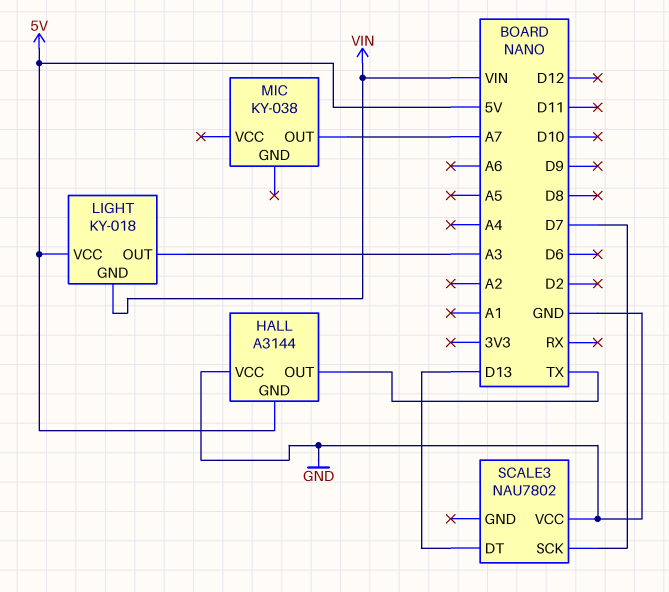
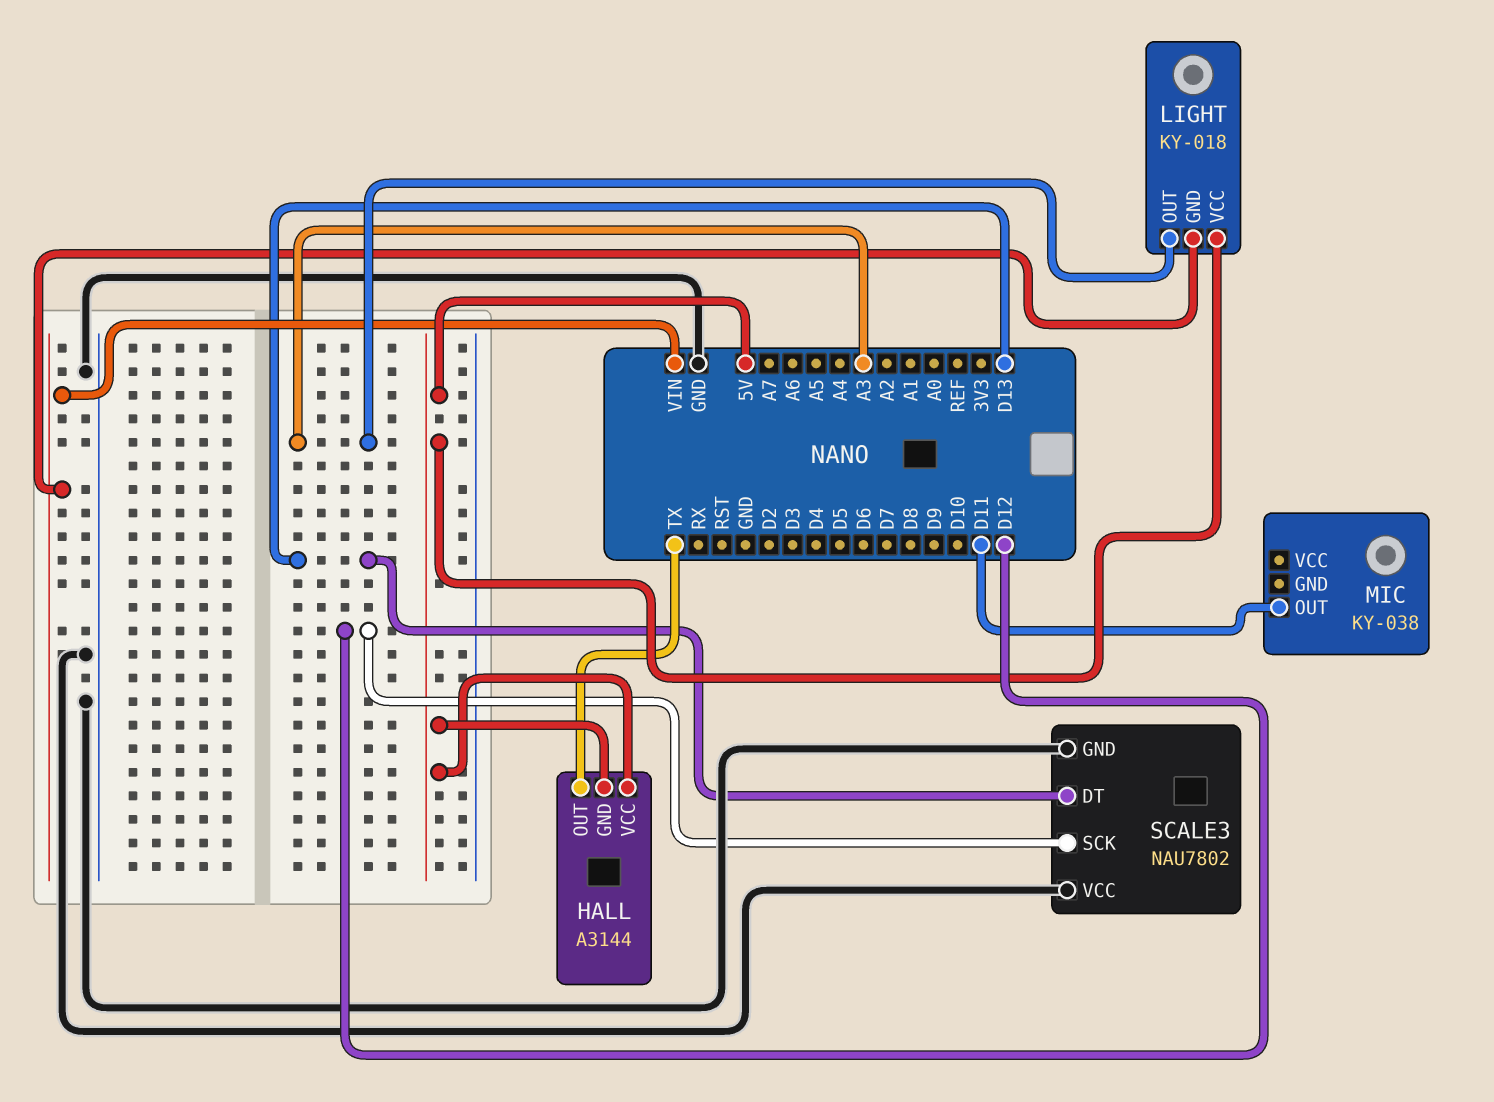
HALL pin VCC: GND -> 5V
MIC pin OUT: A7 -> D11
SCALE3 pin GND: none -> GND
SCALE3 pin SCK: D7 -> D12

